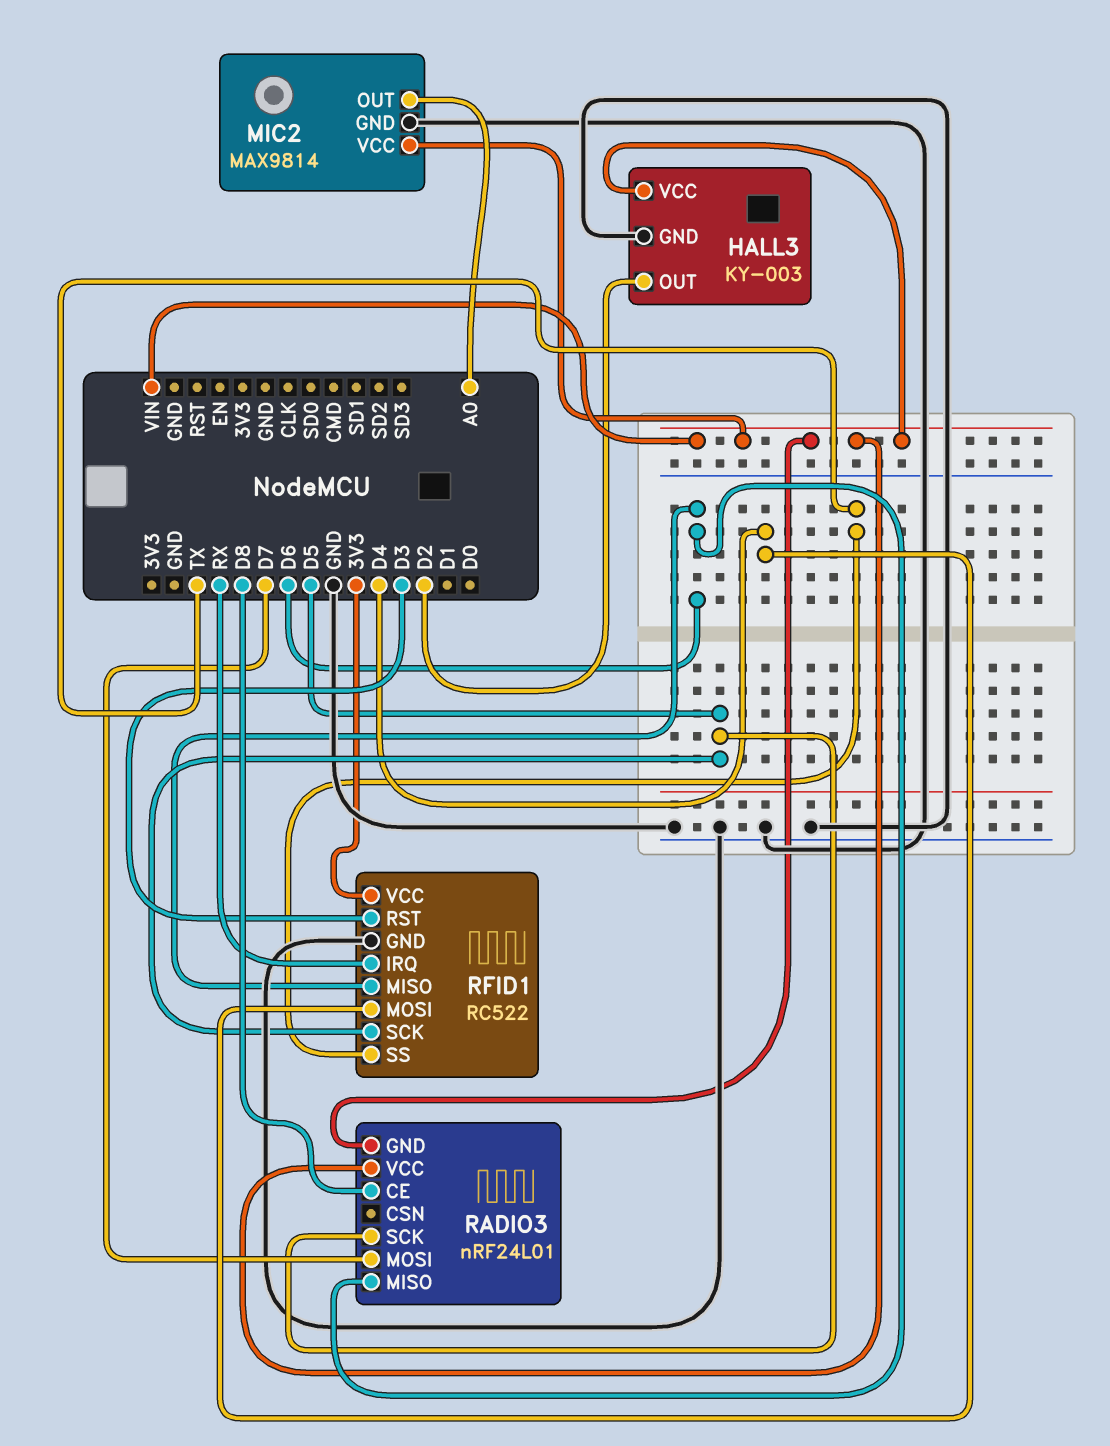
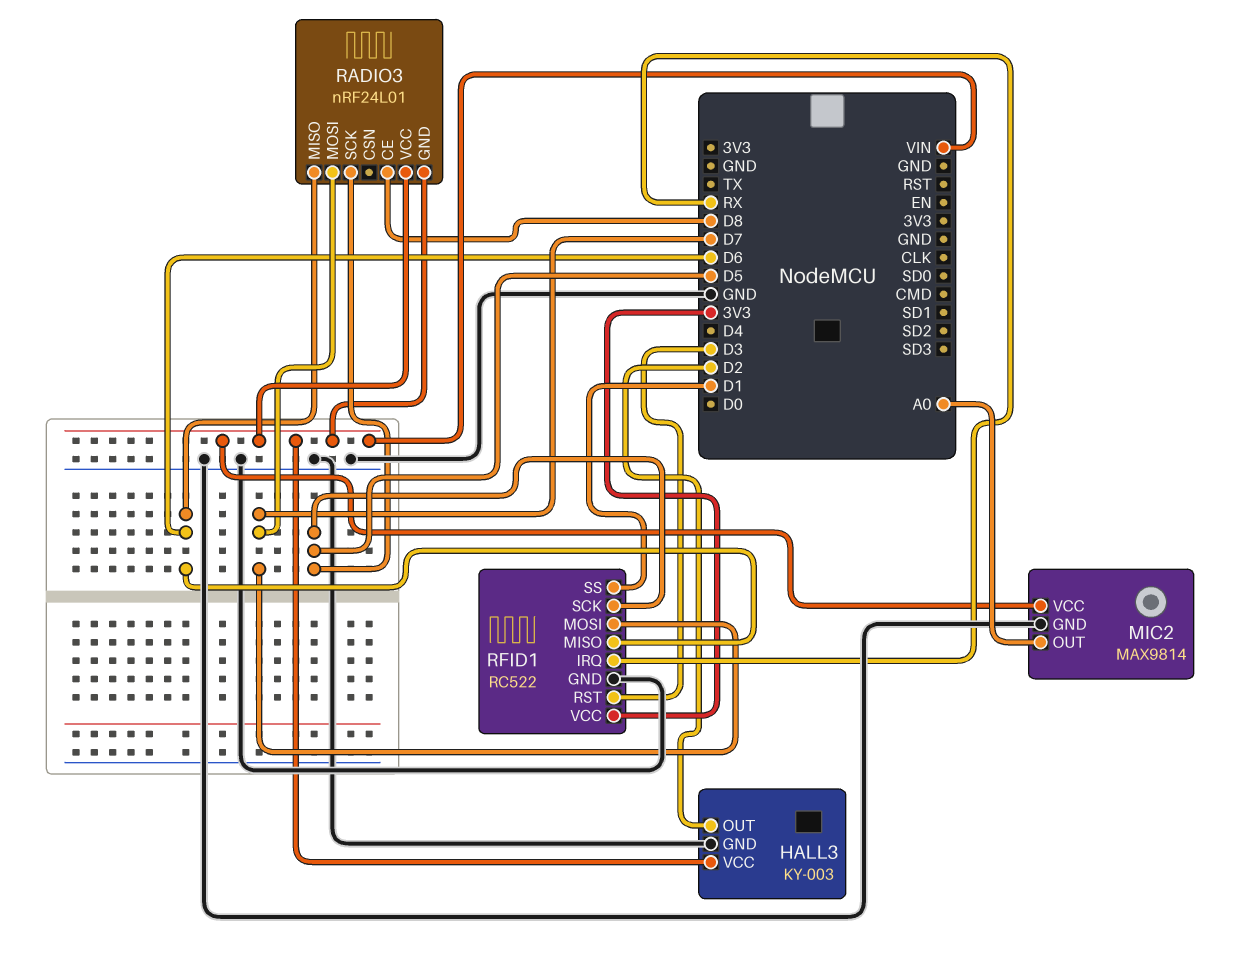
RFID1 pin MOSI: D4 -> D7
RFID1 pin SS: TX -> D1

